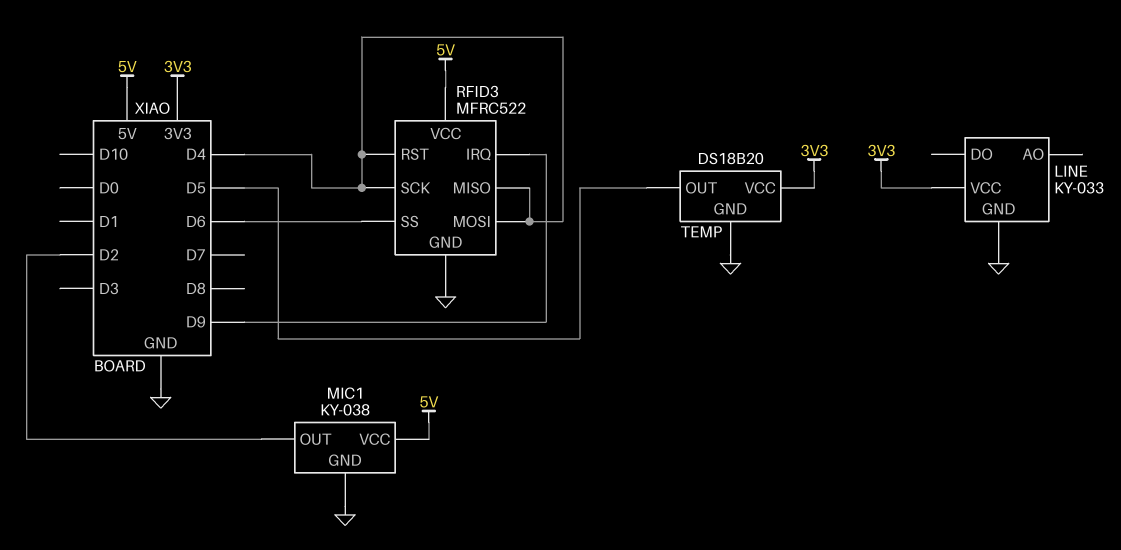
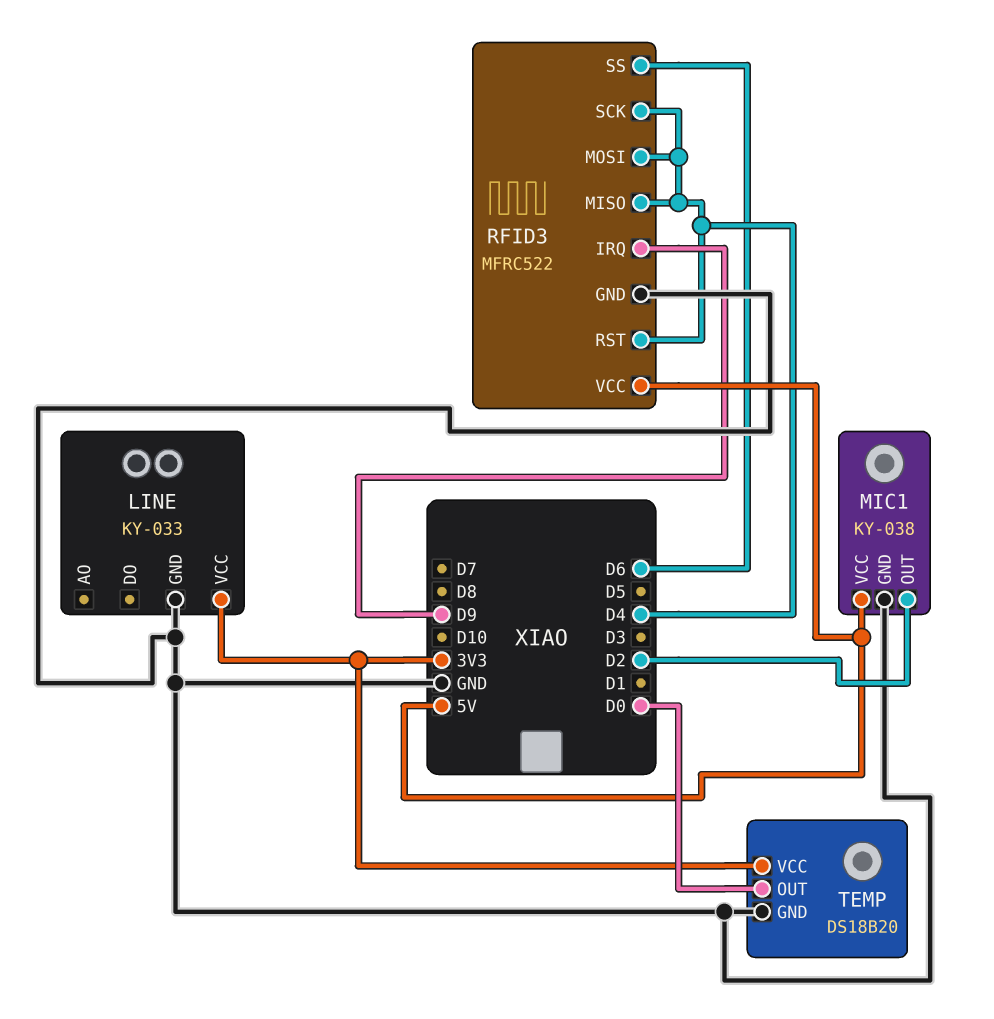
TEMP pin OUT: D5 -> D0

